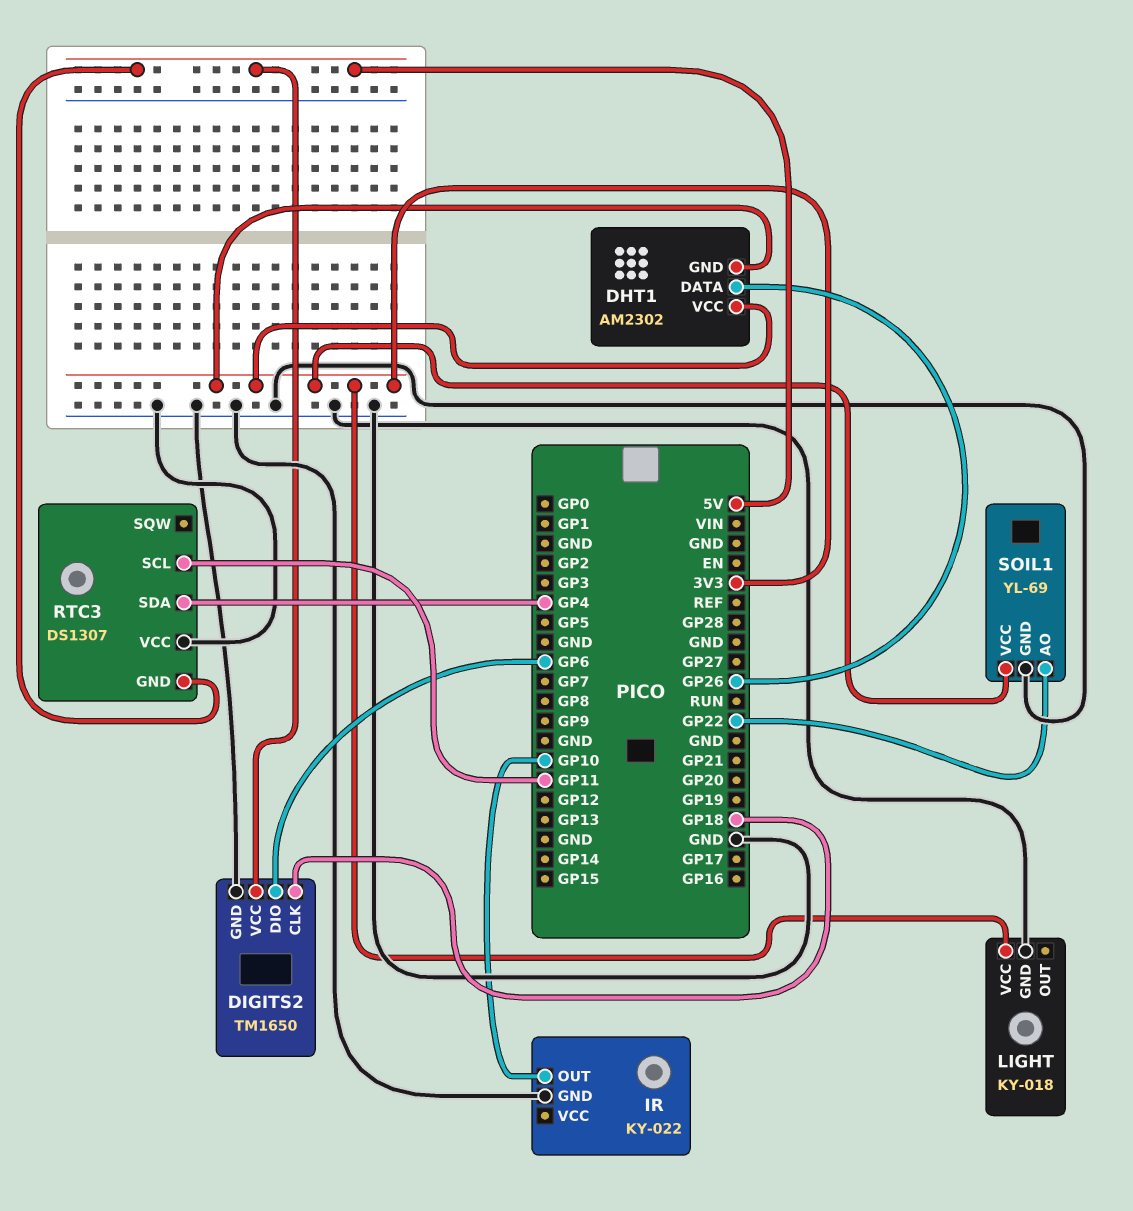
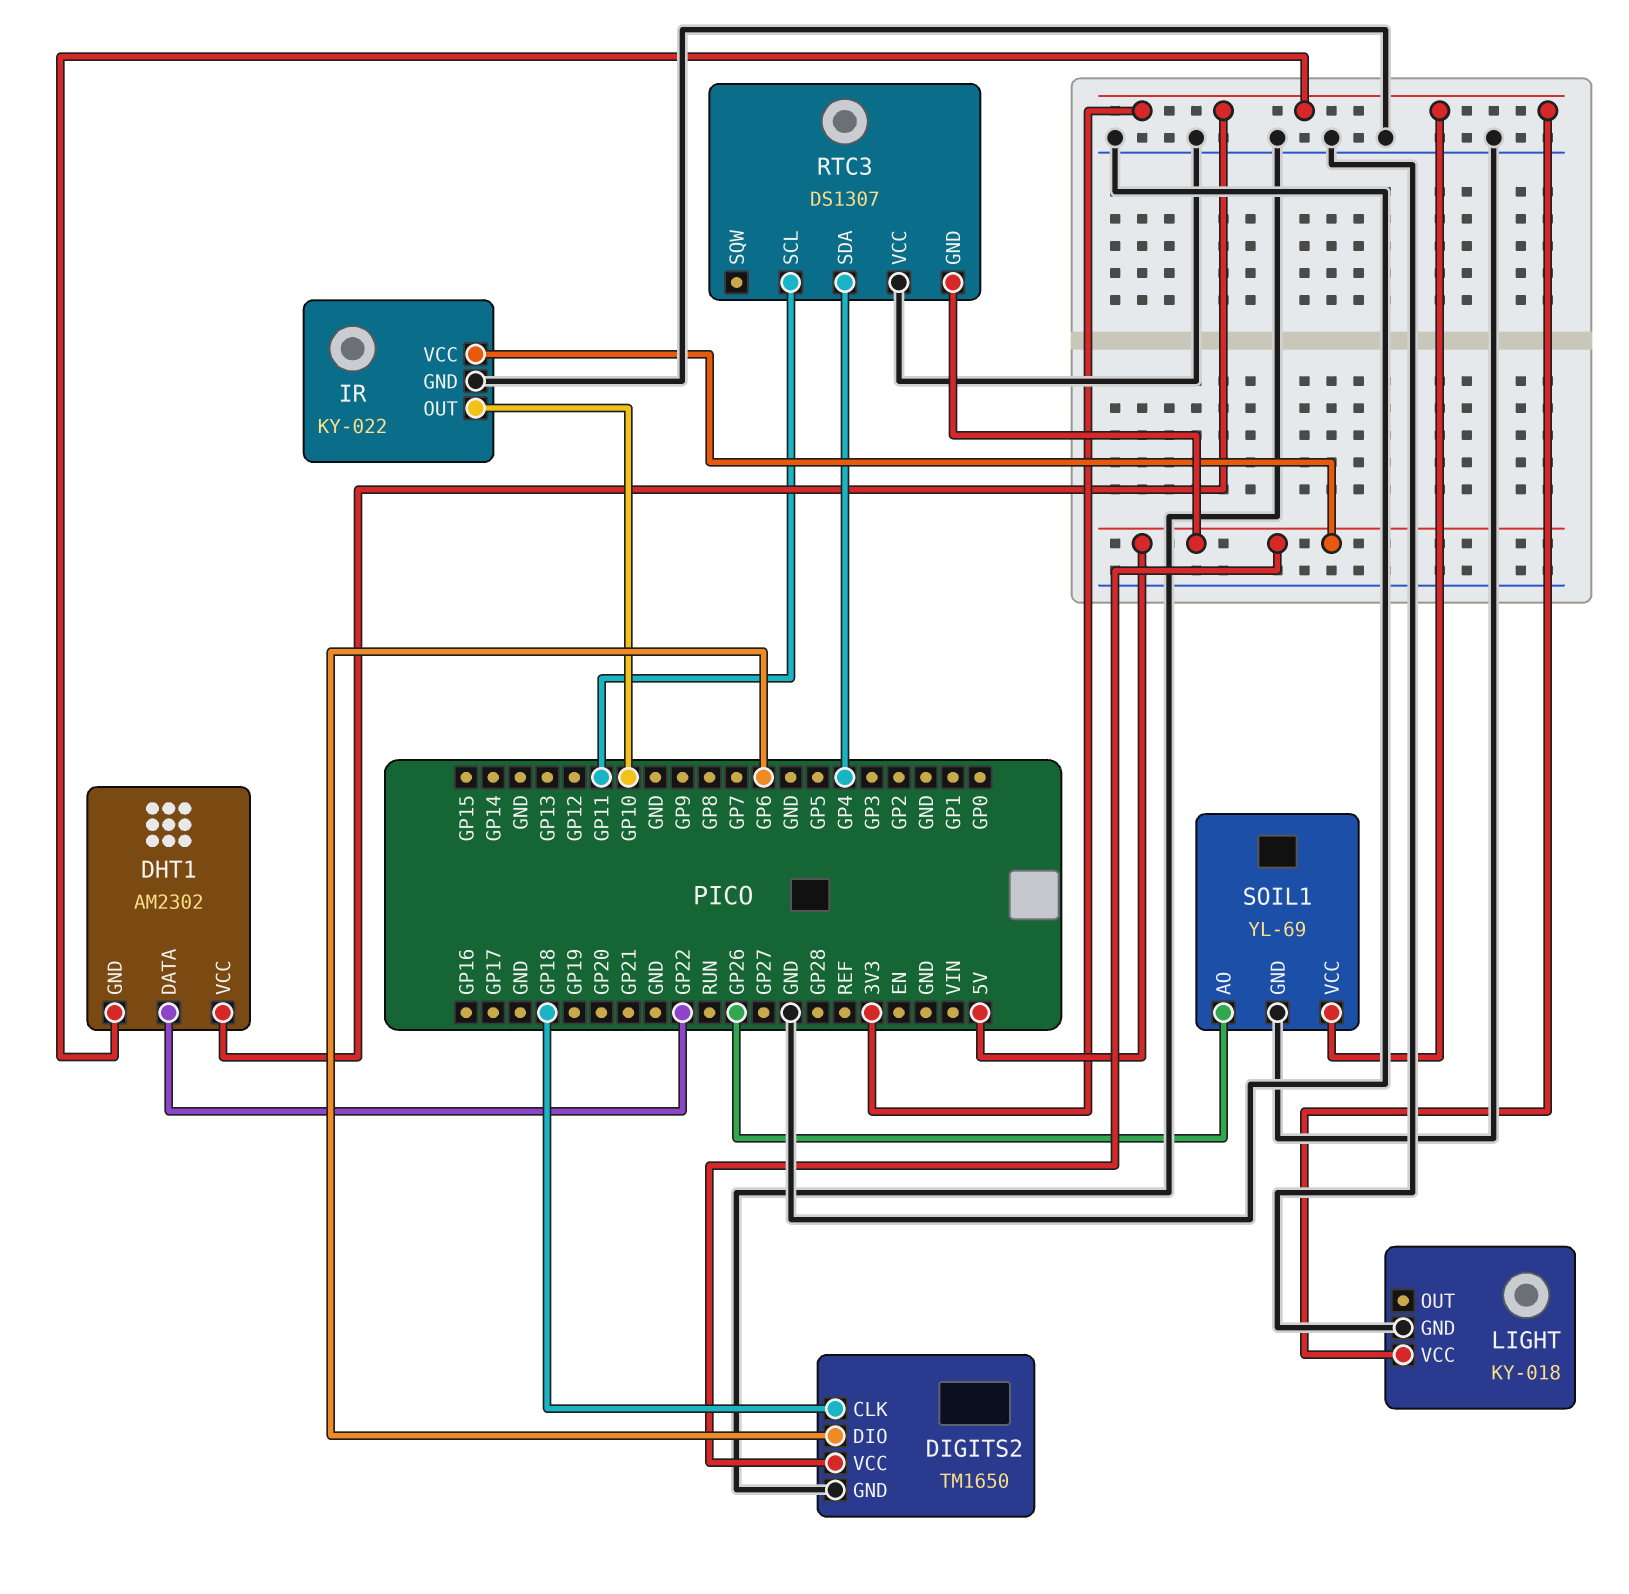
DHT1 pin DATA: GP26 -> GP22
IR pin VCC: none -> 5V
SOIL1 pin AO: GP22 -> GP26

